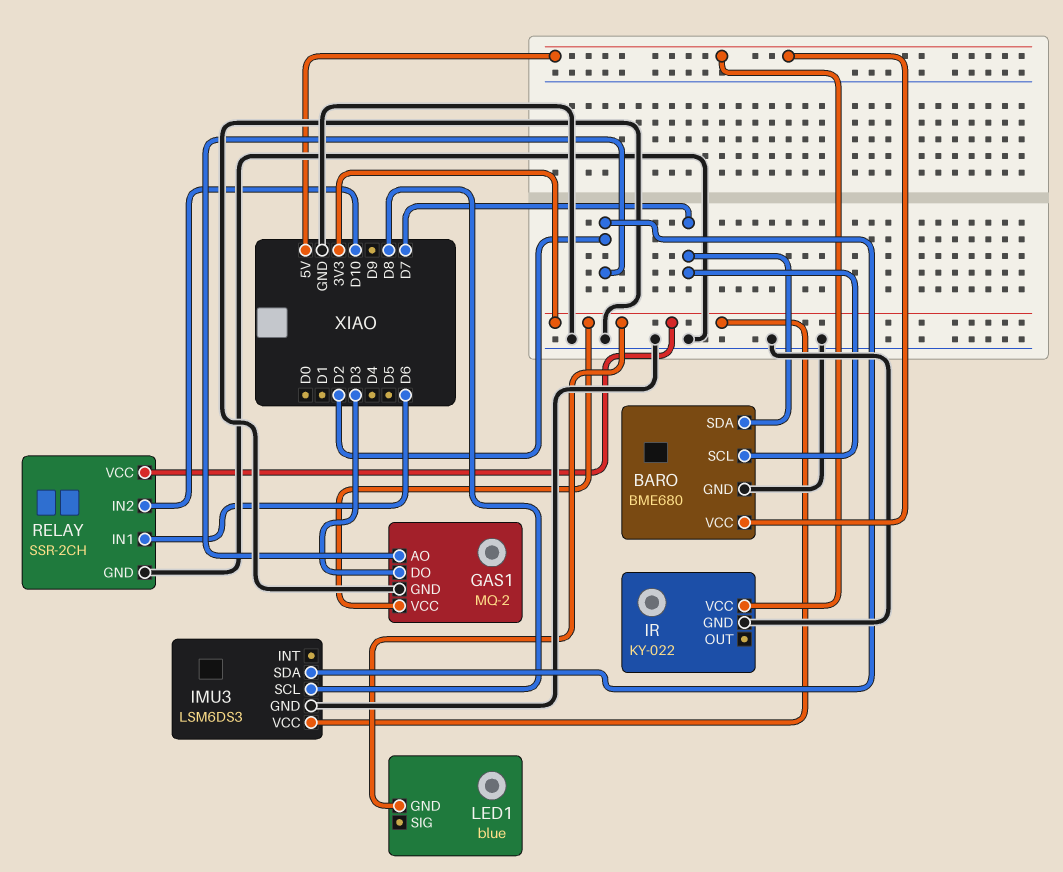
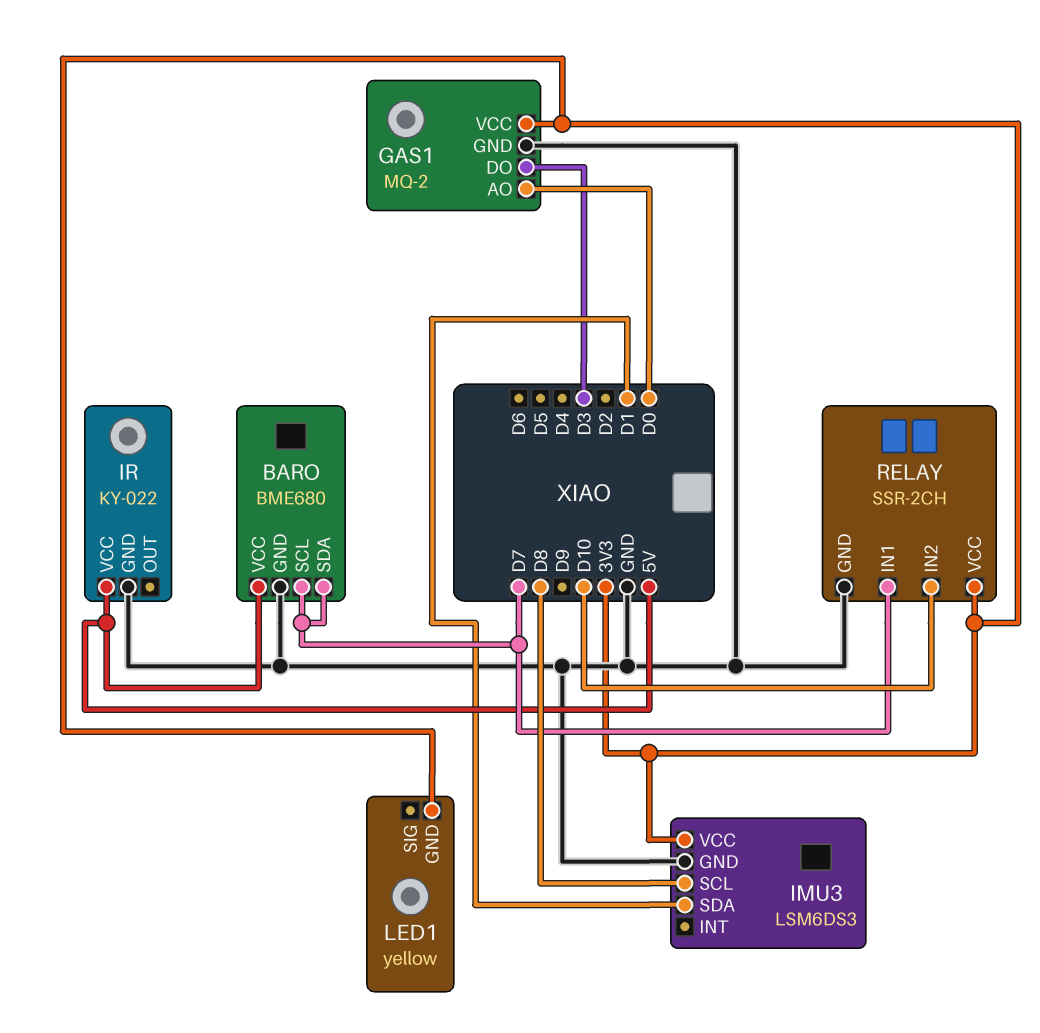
GAS1 pin AO: D2 -> D0
IMU3 pin SDA: D2 -> D1
LED1: blue -> yellow
RELAY pin IN1: D6 -> D7

